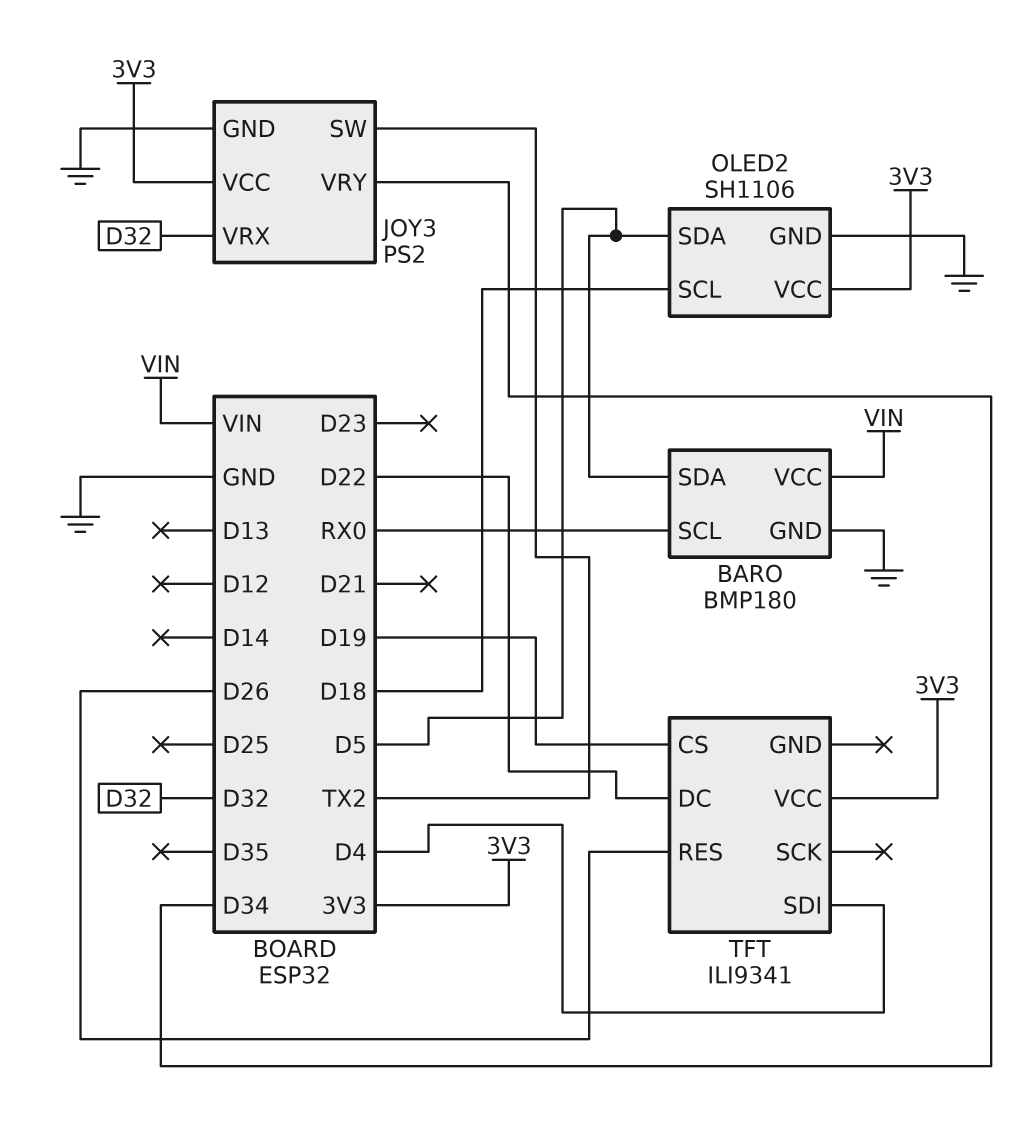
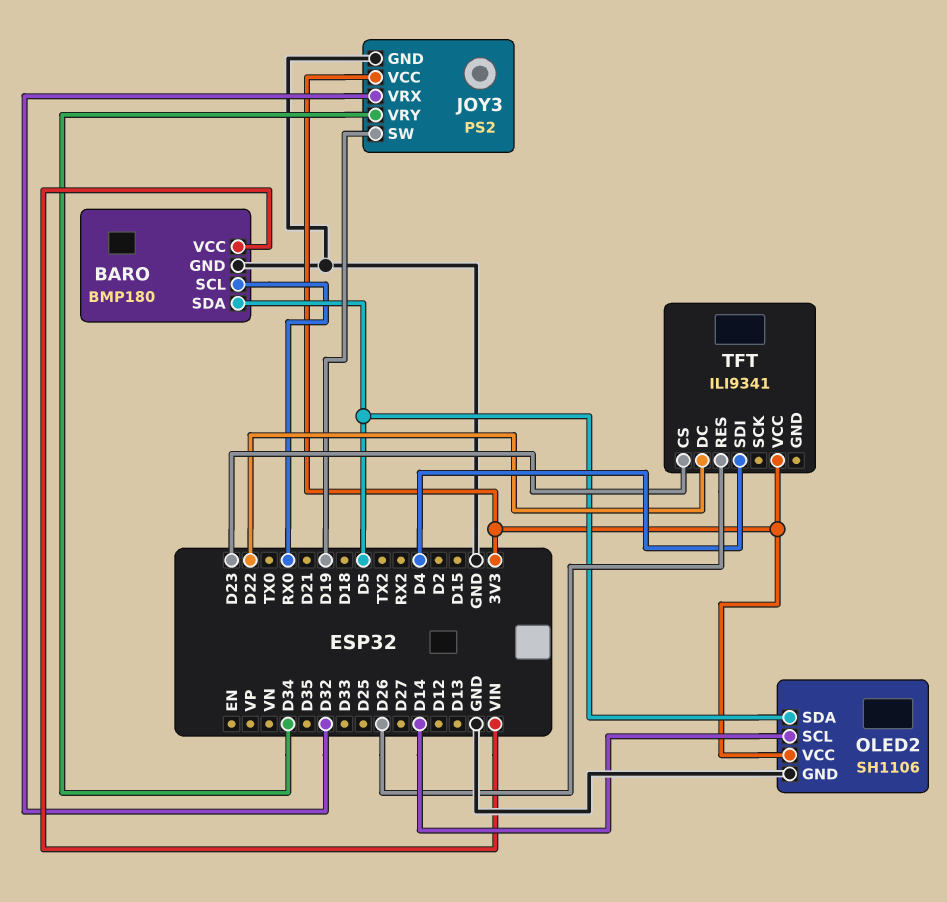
JOY3 pin SW: TX2 -> D19
OLED2 pin SCL: D18 -> D14
TFT pin CS: D19 -> D23

